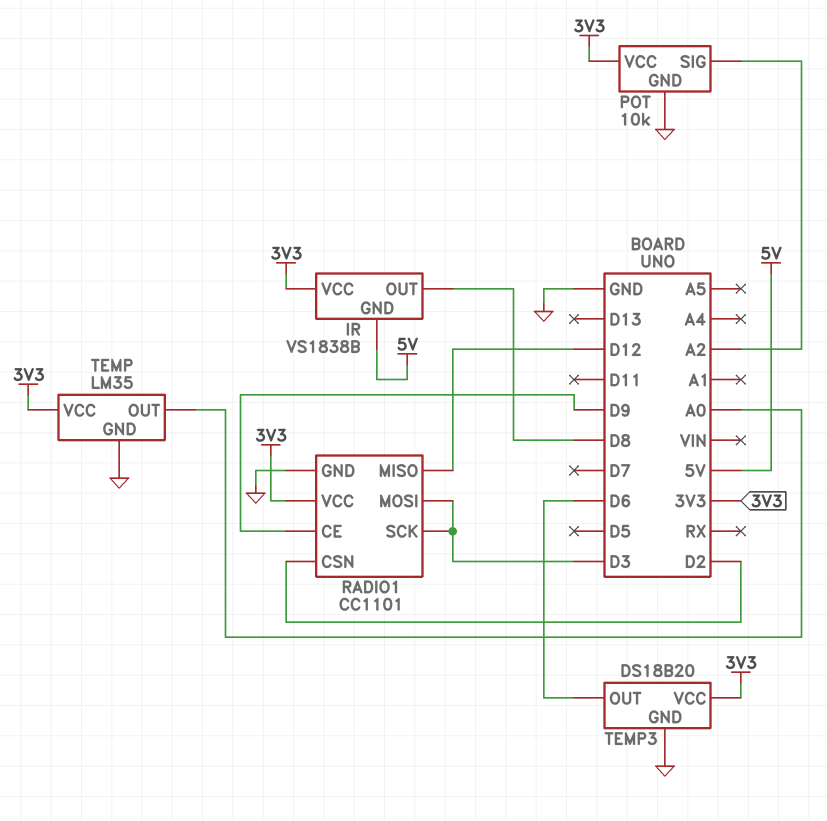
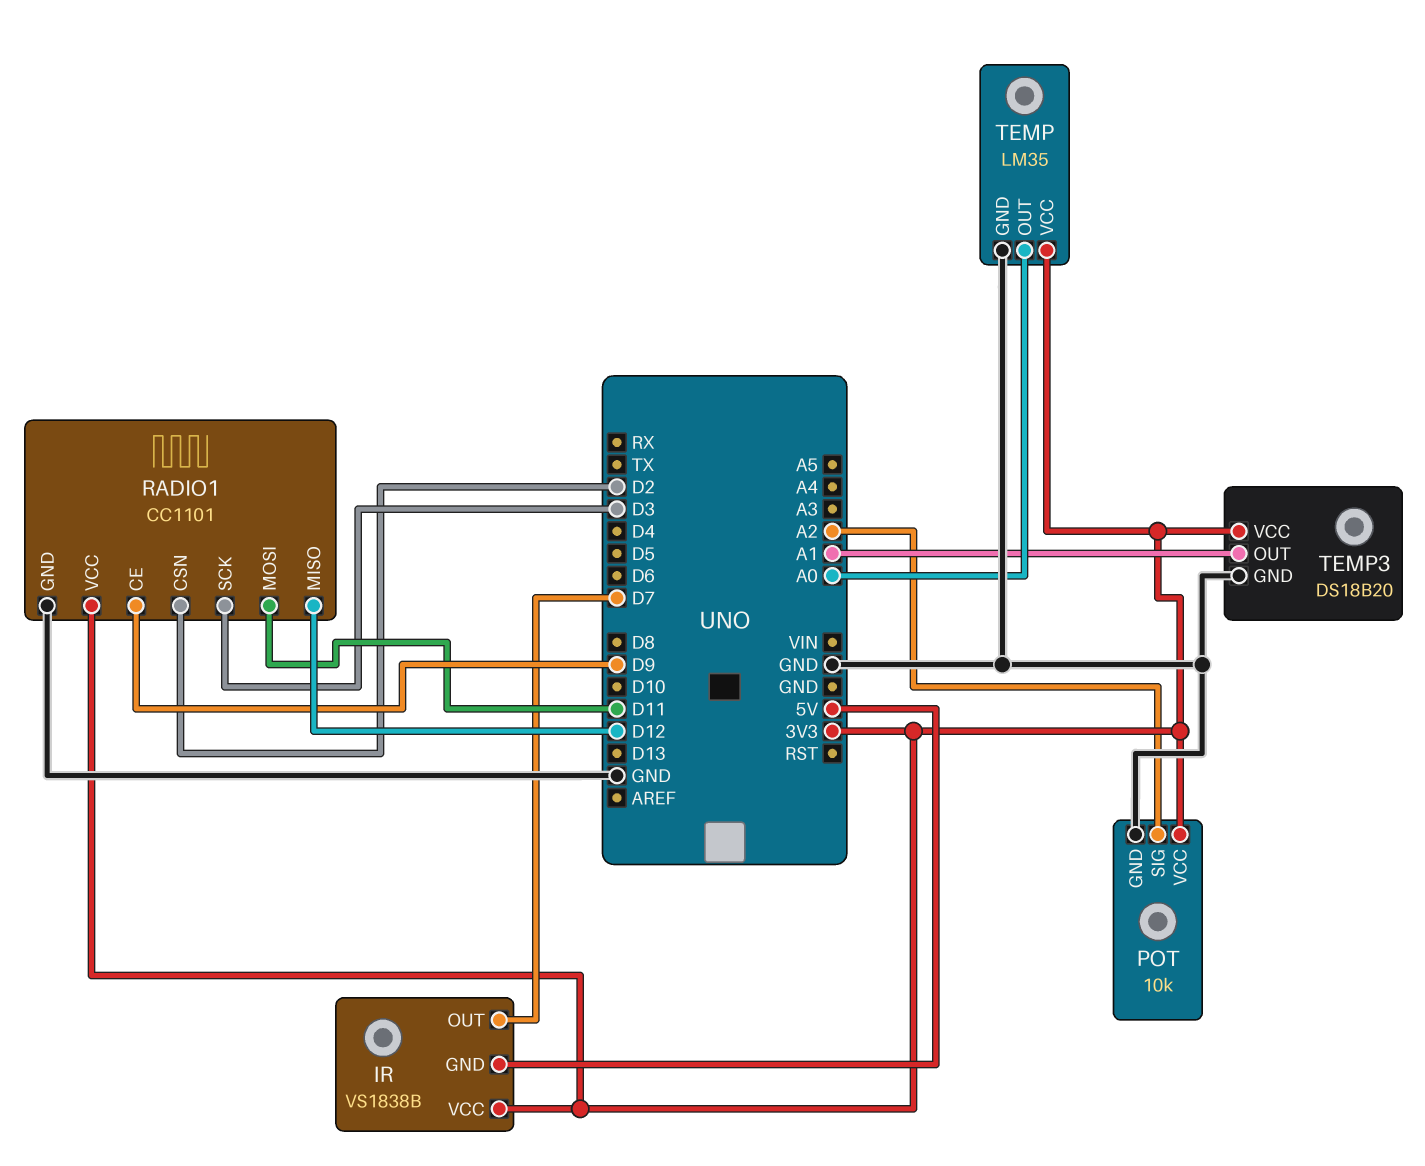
IR pin OUT: D8 -> D7
RADIO1 pin MOSI: D3 -> D11
TEMP3 pin OUT: D6 -> A1

